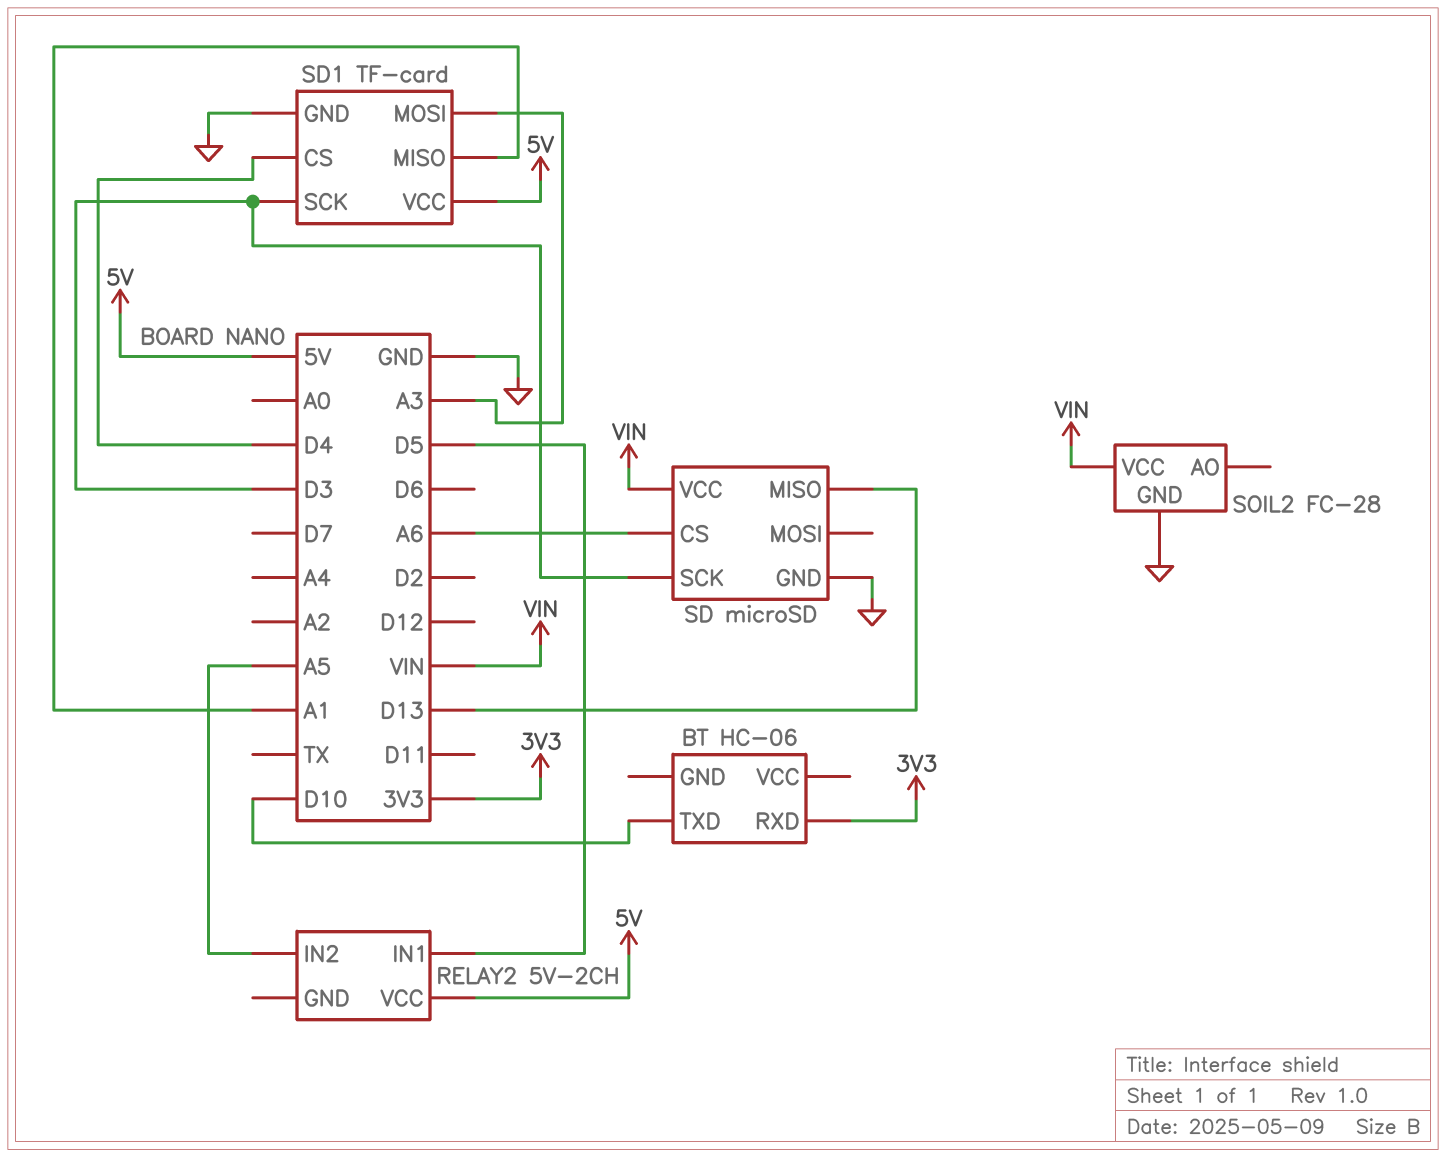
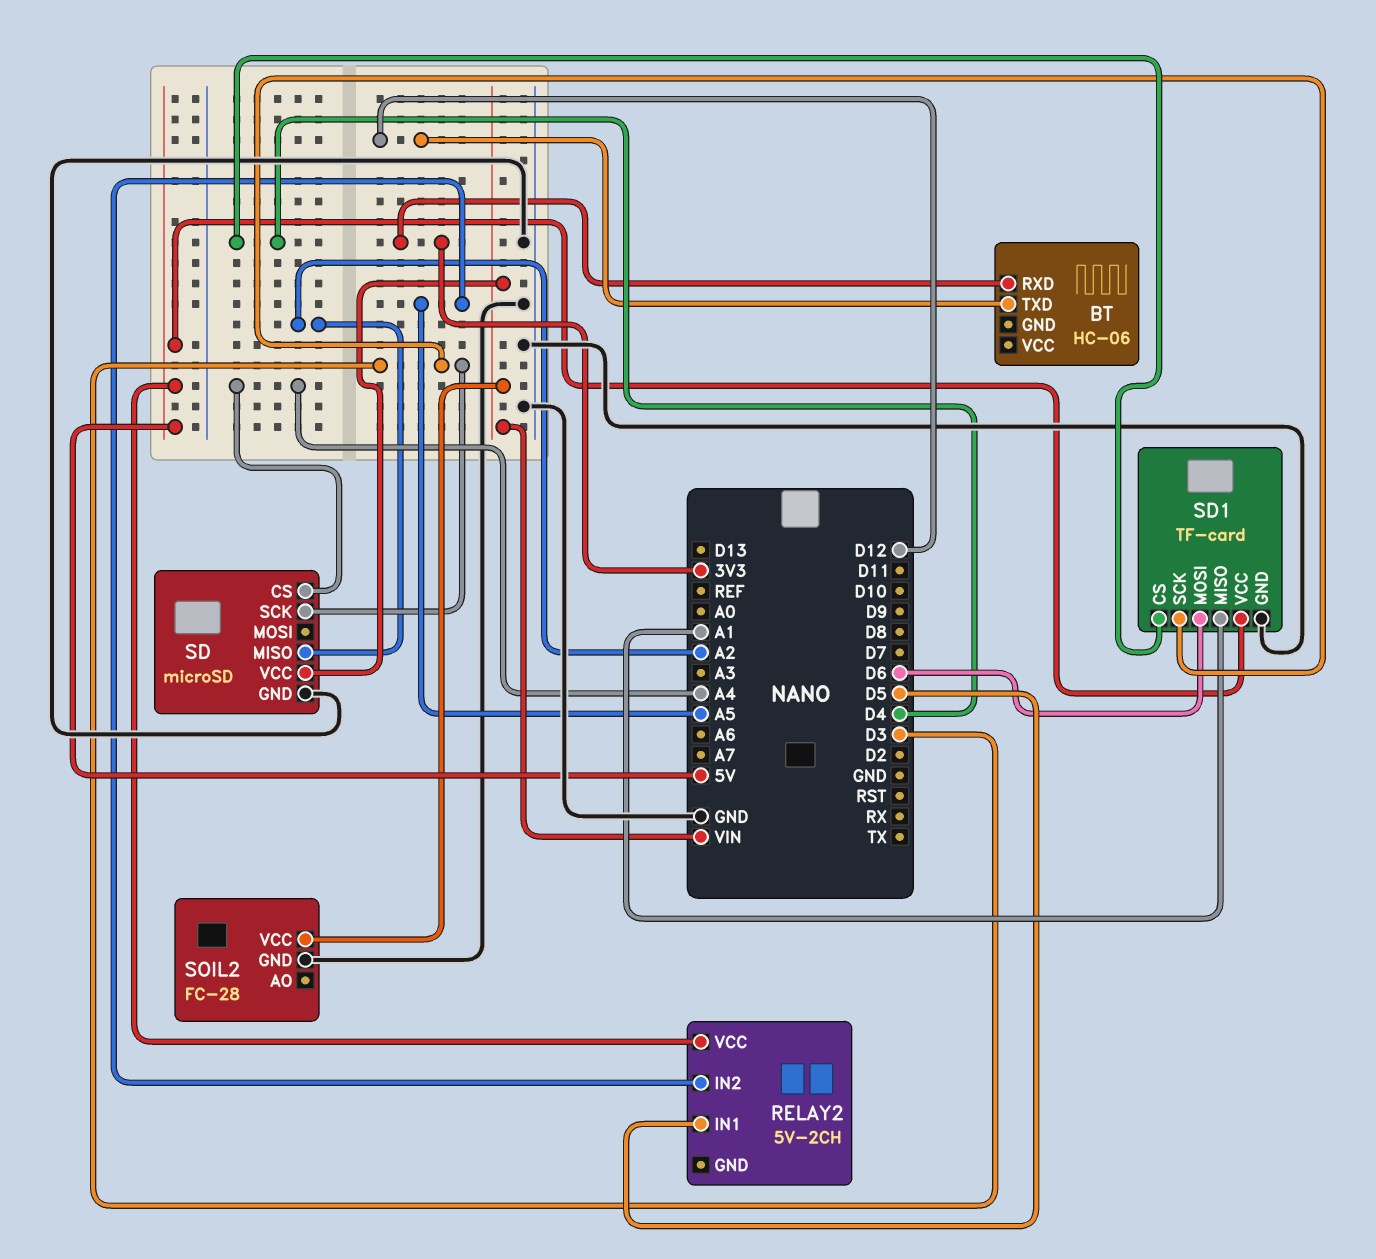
BT pin TXD: D10 -> D12
SD pin CS: A6 -> A4
SD pin MISO: D13 -> A2
SD1 pin MOSI: A3 -> D6

